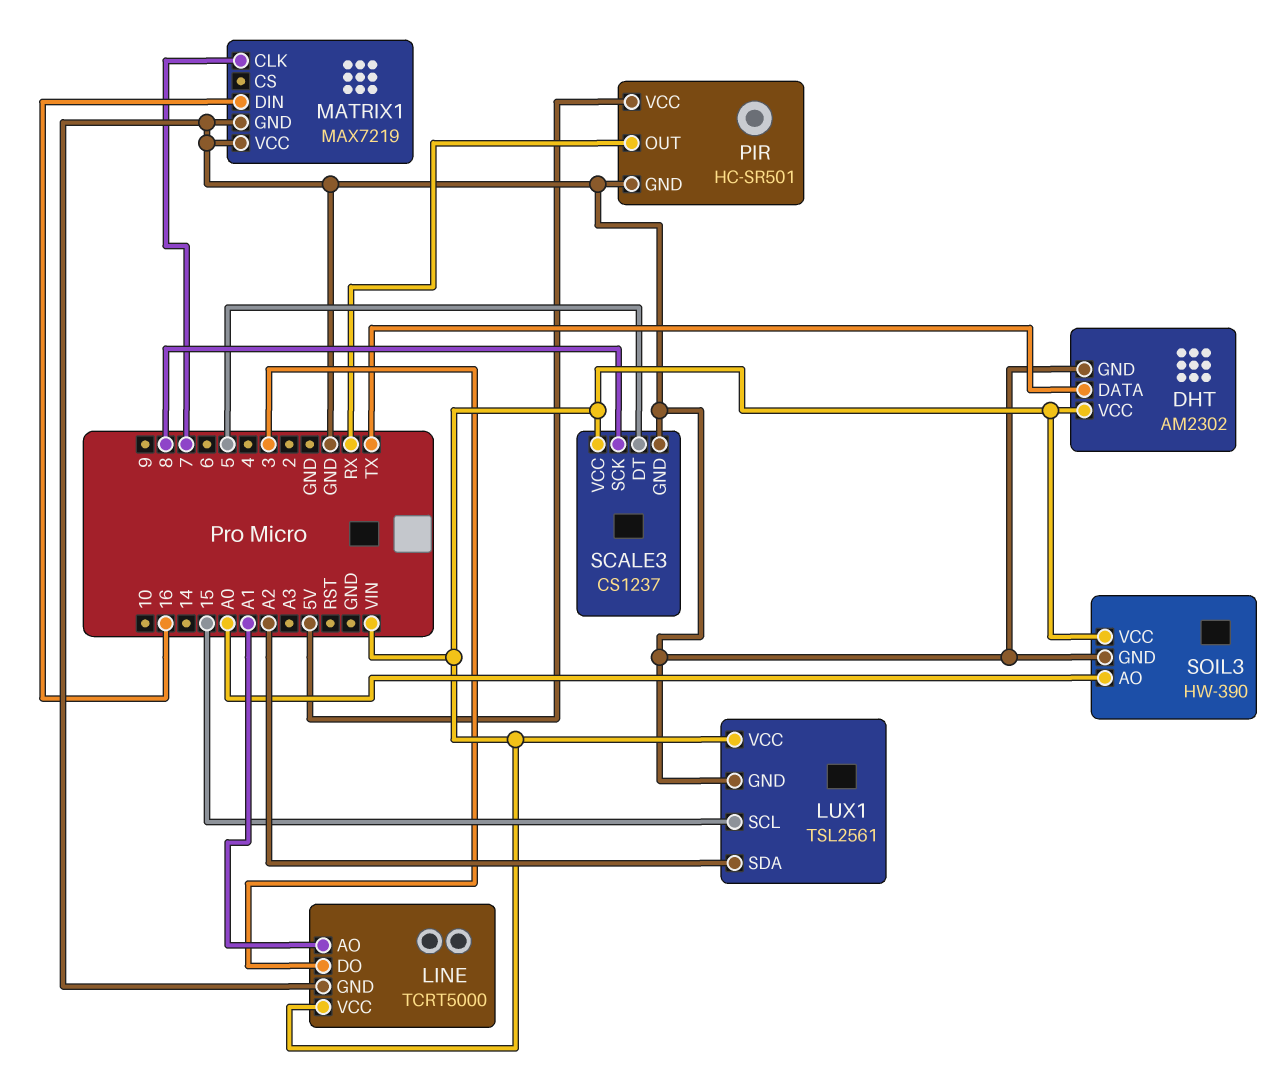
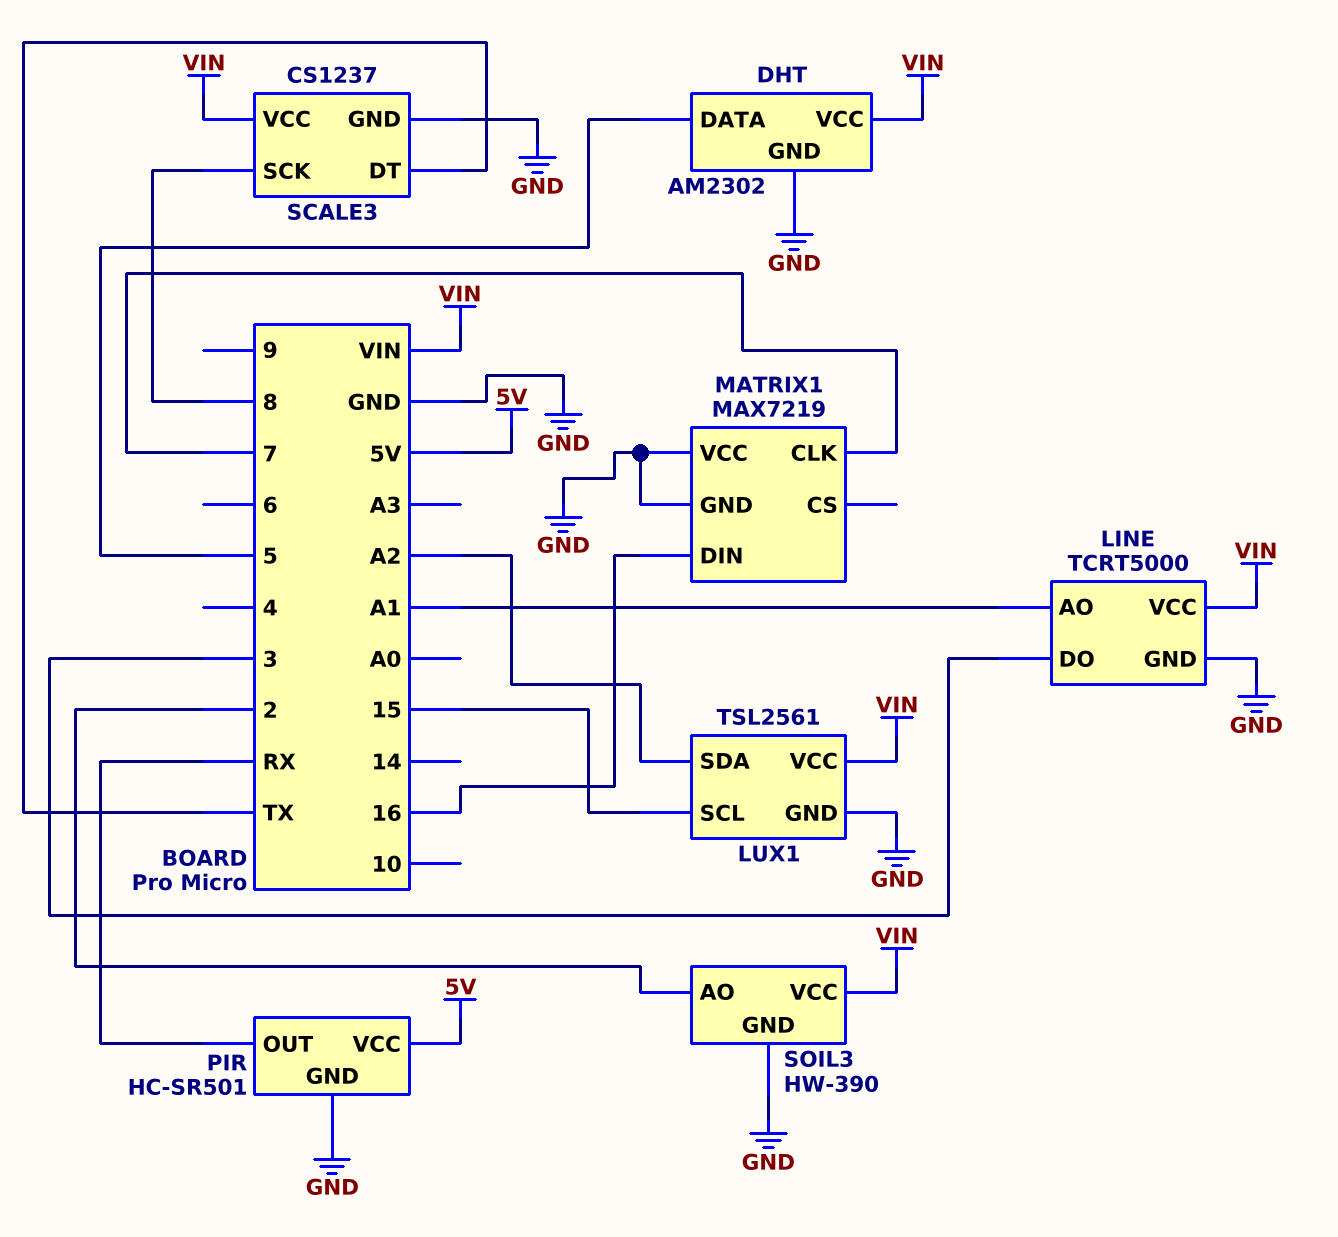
DHT pin DATA: TX -> 5
SCALE3 pin DT: 5 -> TX
SOIL3 pin AO: A0 -> 2

